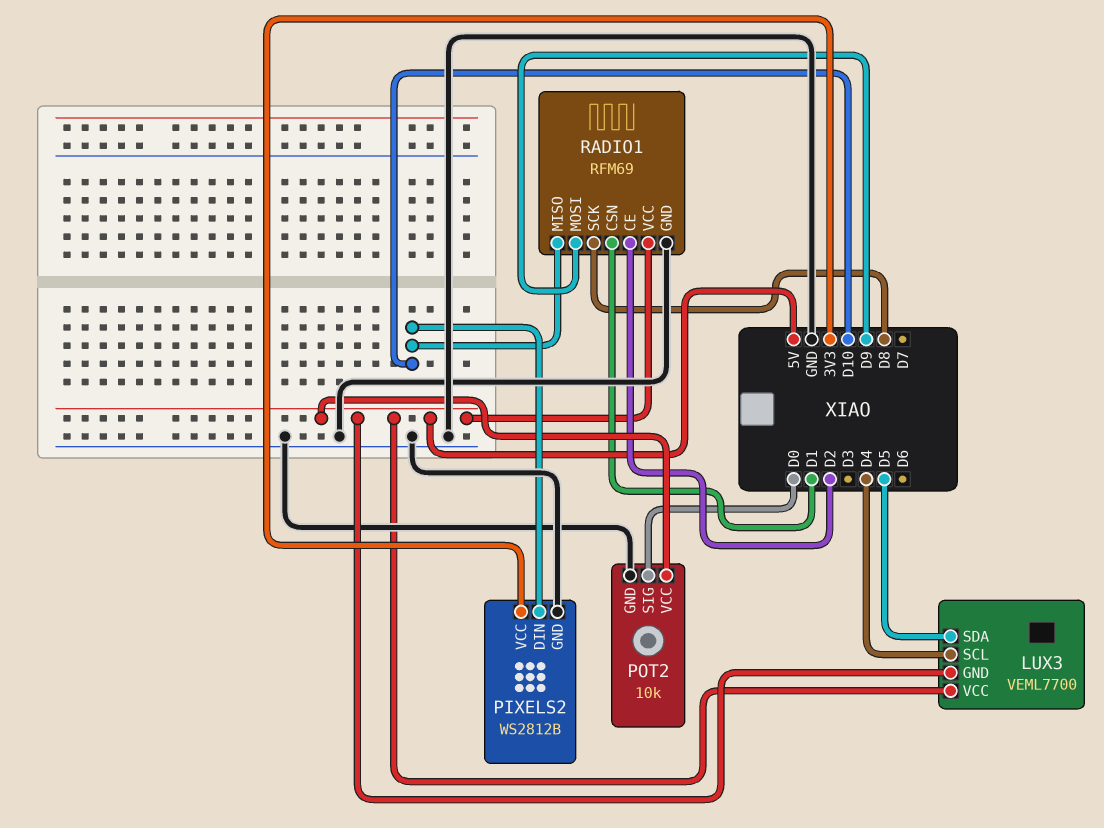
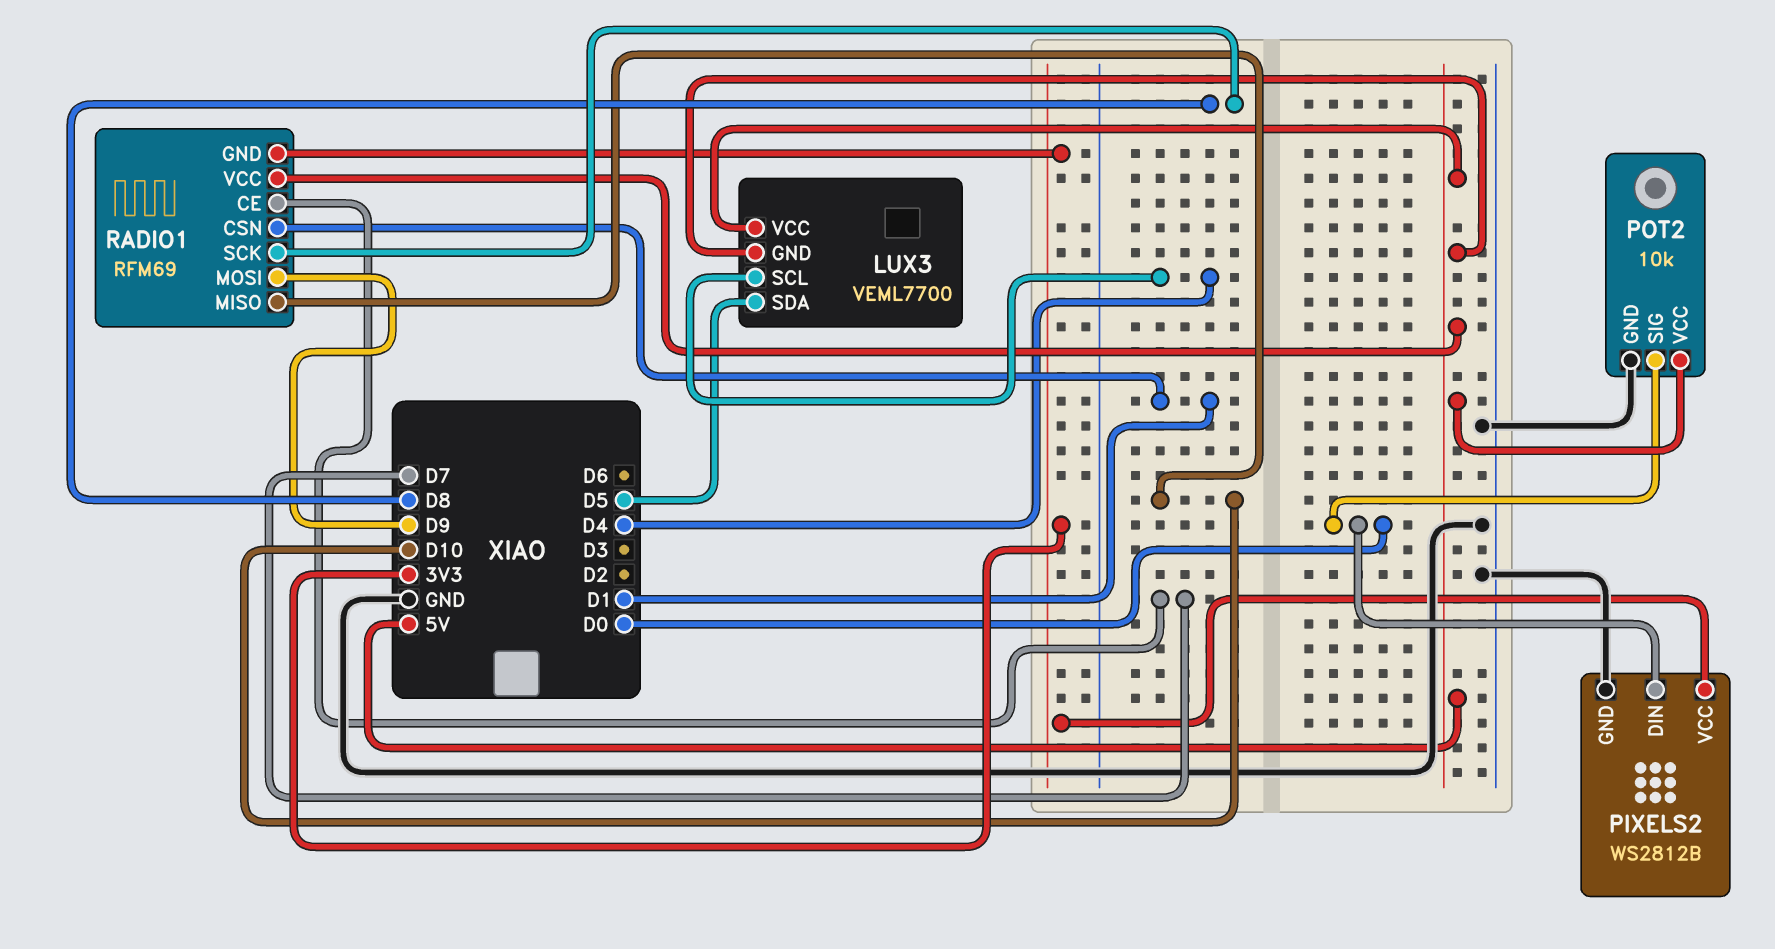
PIXELS2 pin DIN: D10 -> D0
RADIO1 pin CE: D2 -> D7
RADIO1 pin GND: GND -> 3V3

